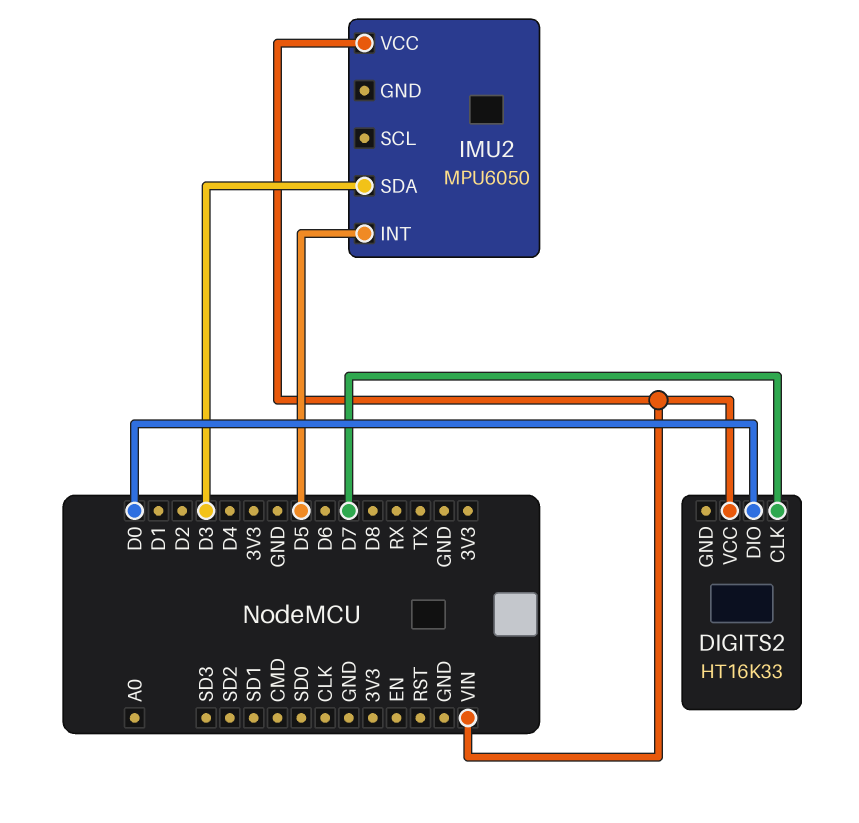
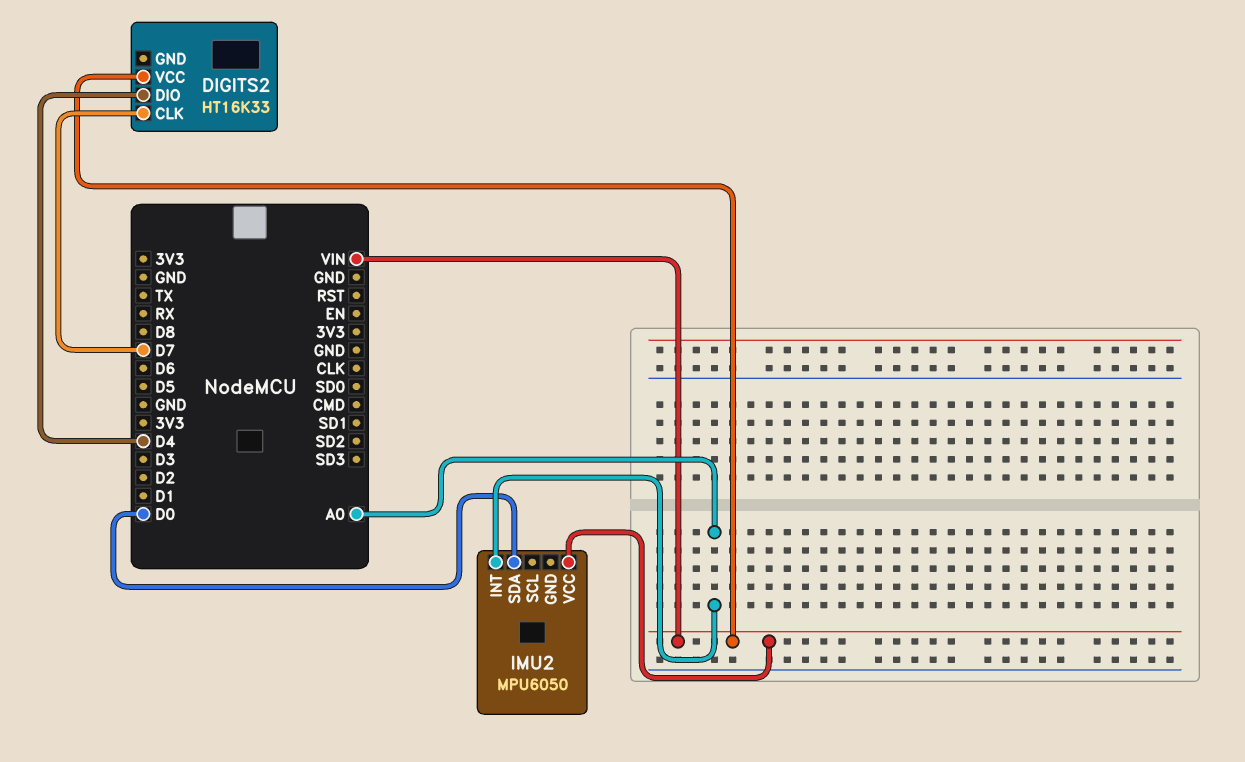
DIGITS2 pin DIO: D0 -> D4
IMU2 pin INT: D5 -> A0
IMU2 pin SDA: D3 -> D0

